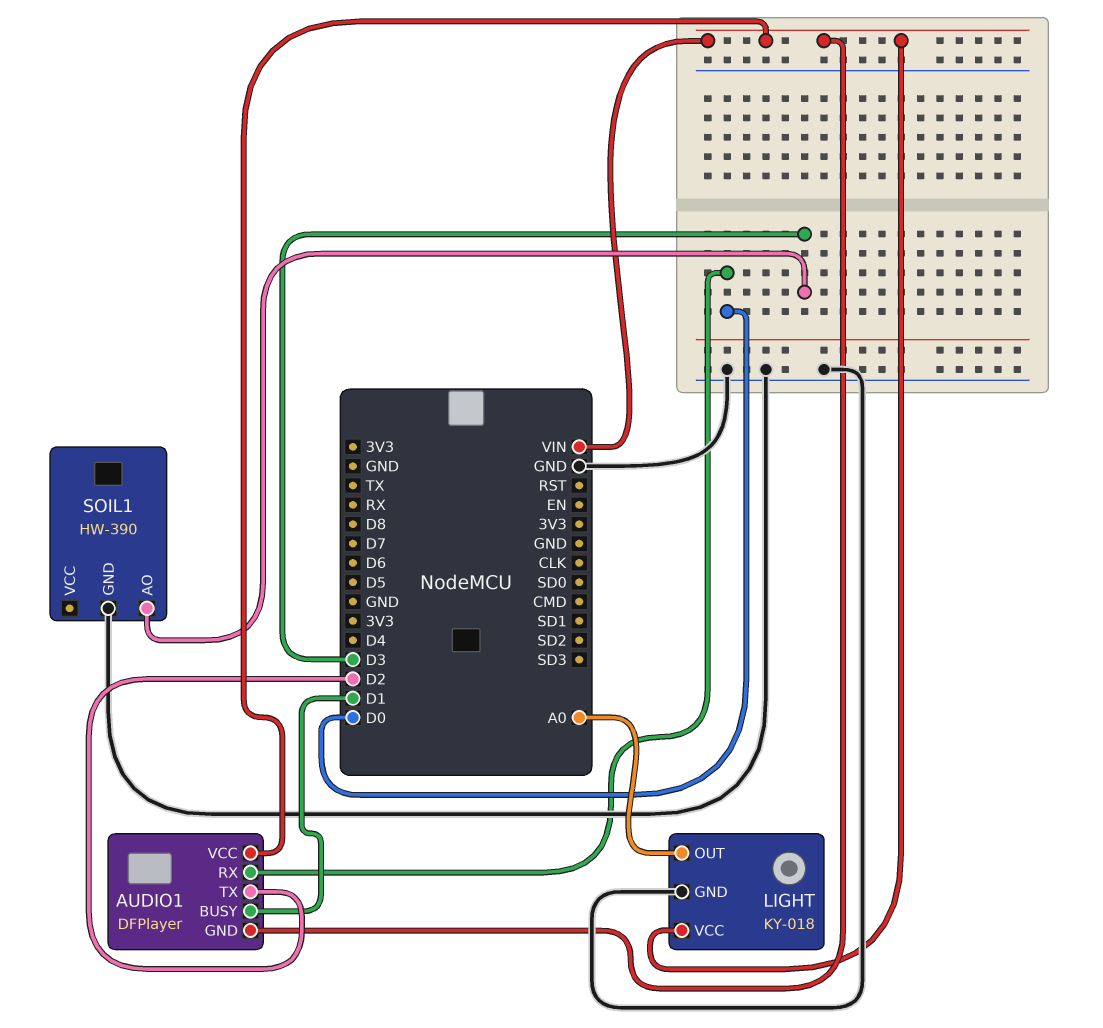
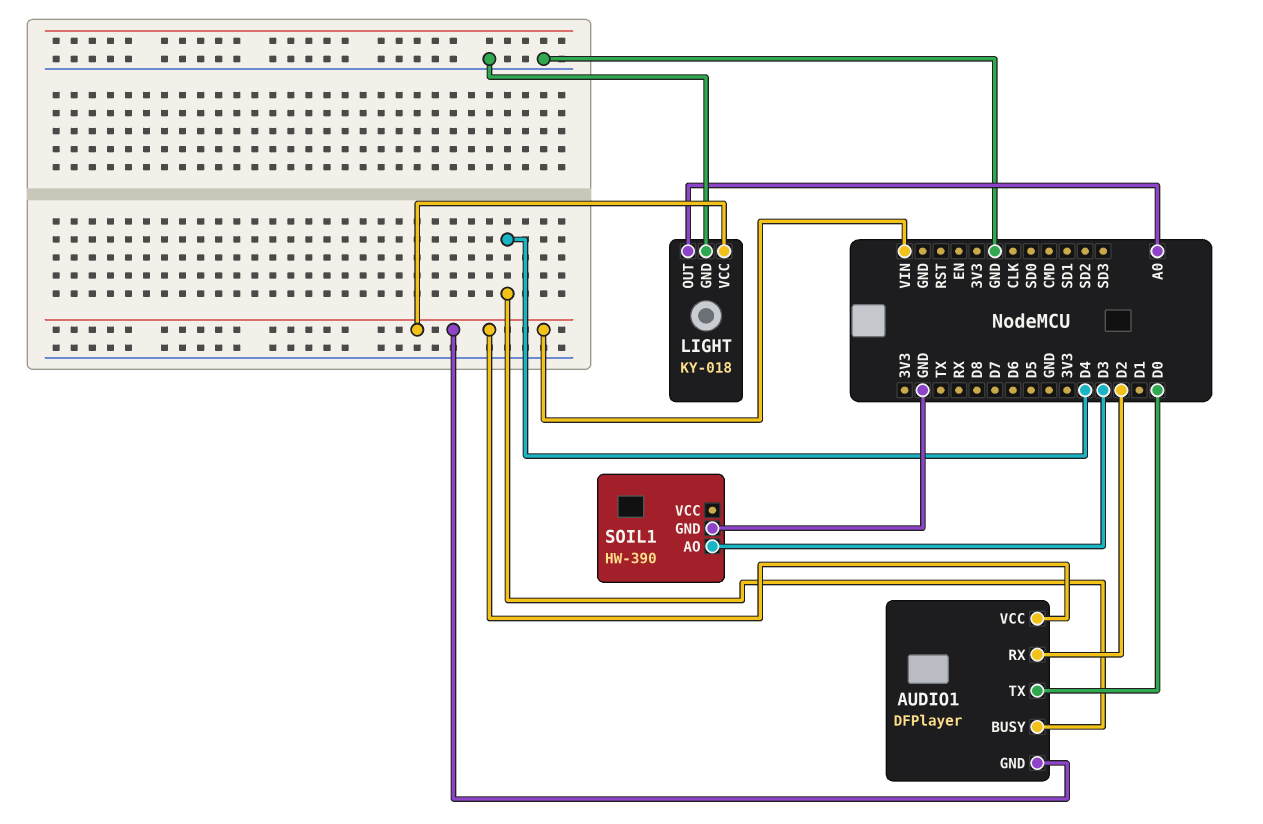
AUDIO1 pin BUSY: D1 -> D4
AUDIO1 pin RX: D0 -> D2
AUDIO1 pin TX: D2 -> D0

